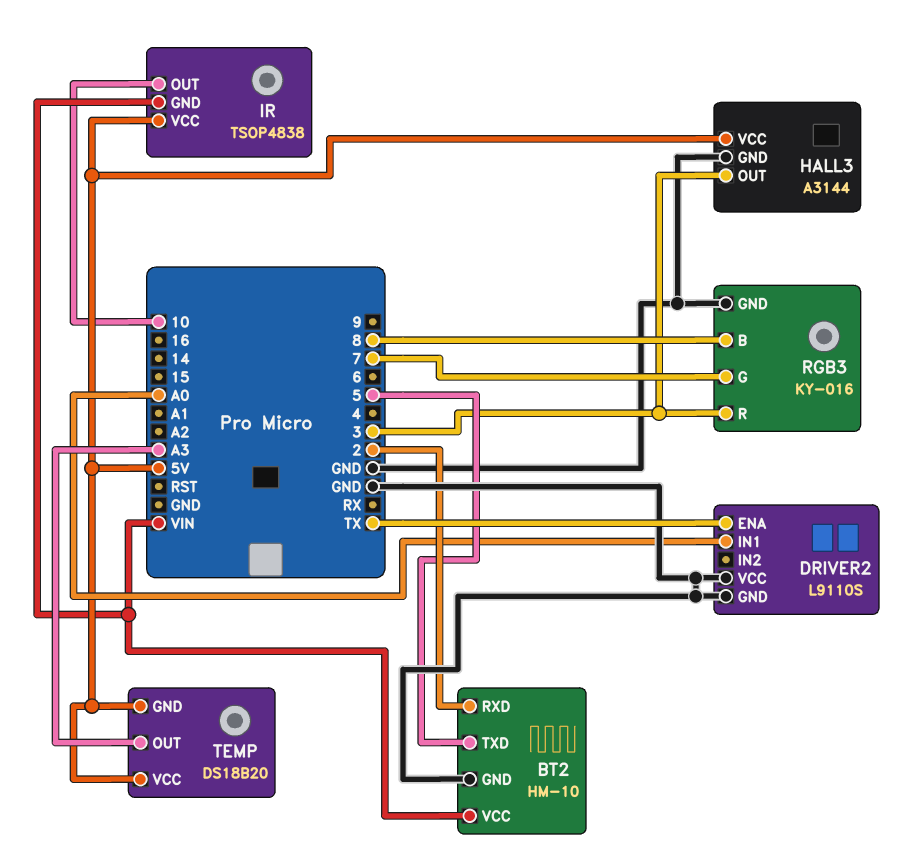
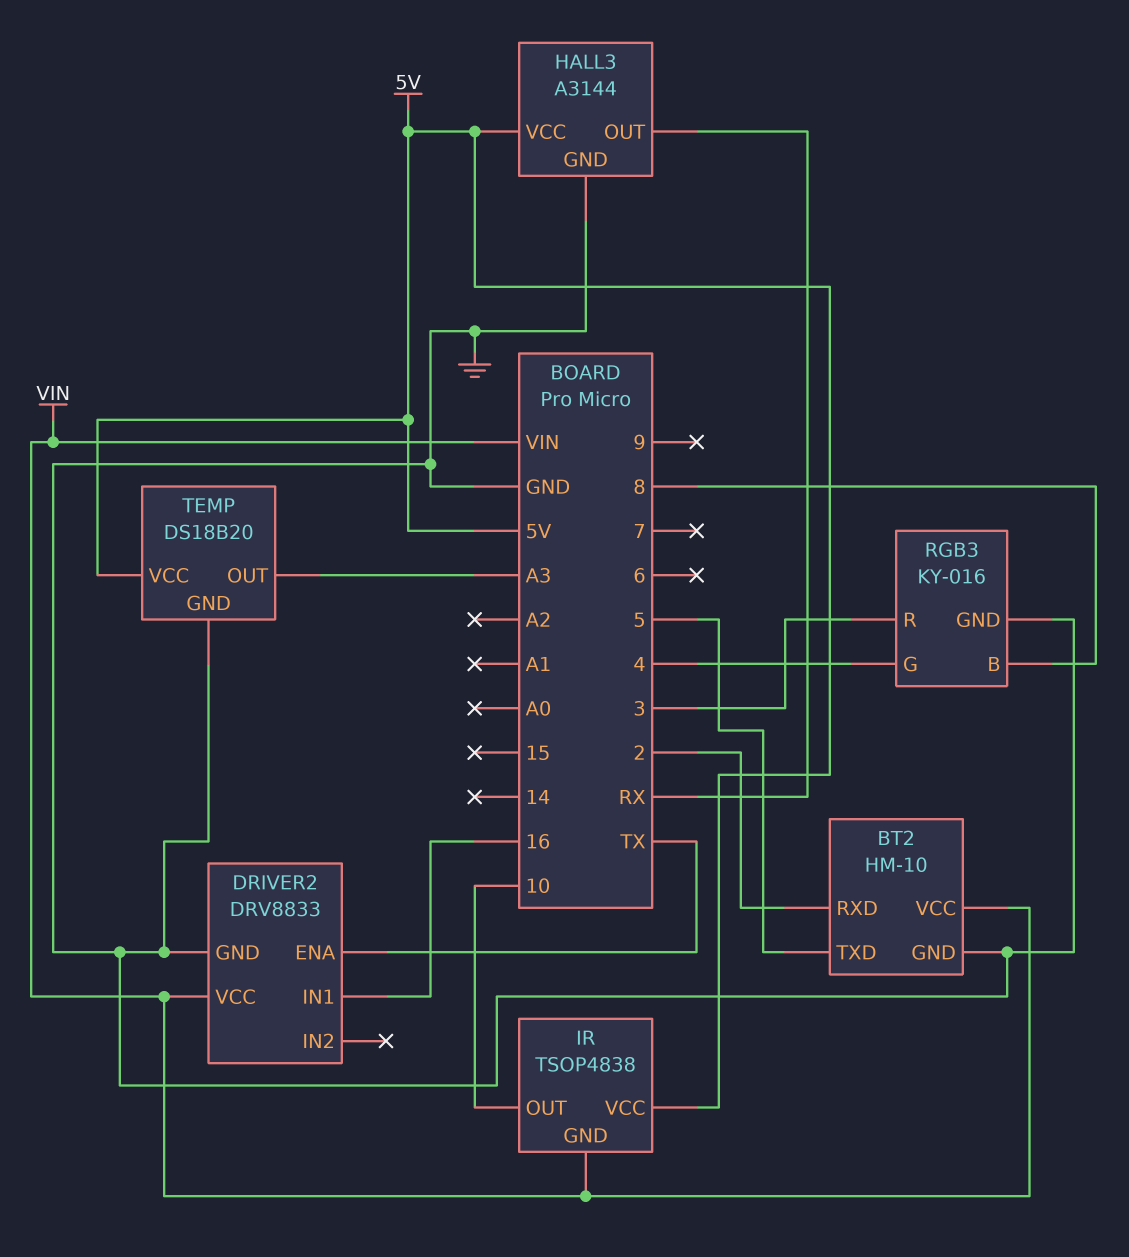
DRIVER2: L9110S -> DRV8833
DRIVER2 pin IN1: A0 -> 16
DRIVER2 pin VCC: GND -> VIN
HALL3 pin OUT: 3 -> RX
RGB3 pin G: 7 -> 4
TEMP pin GND: 5V -> GND

